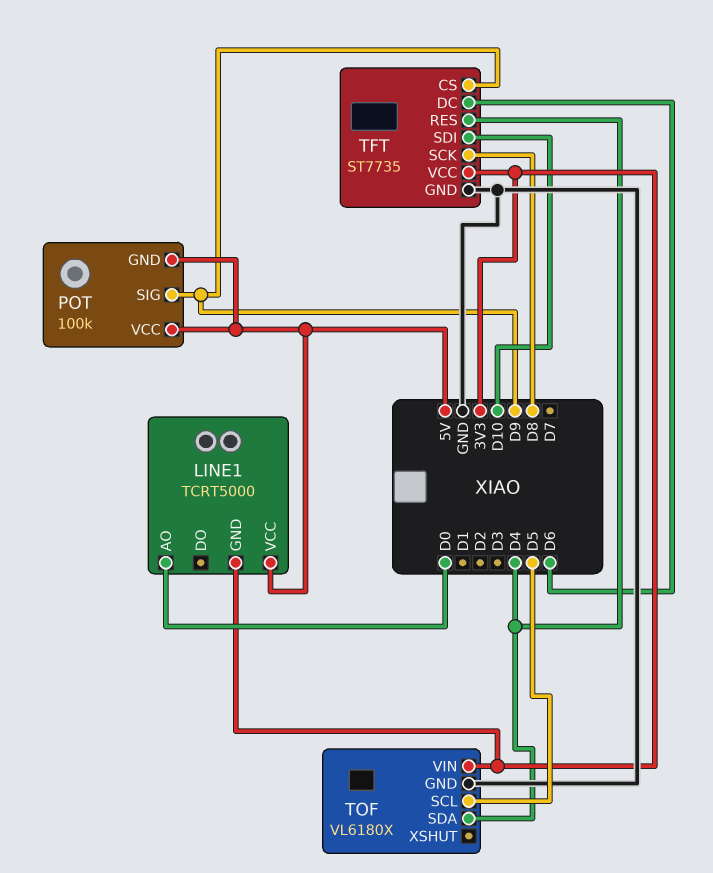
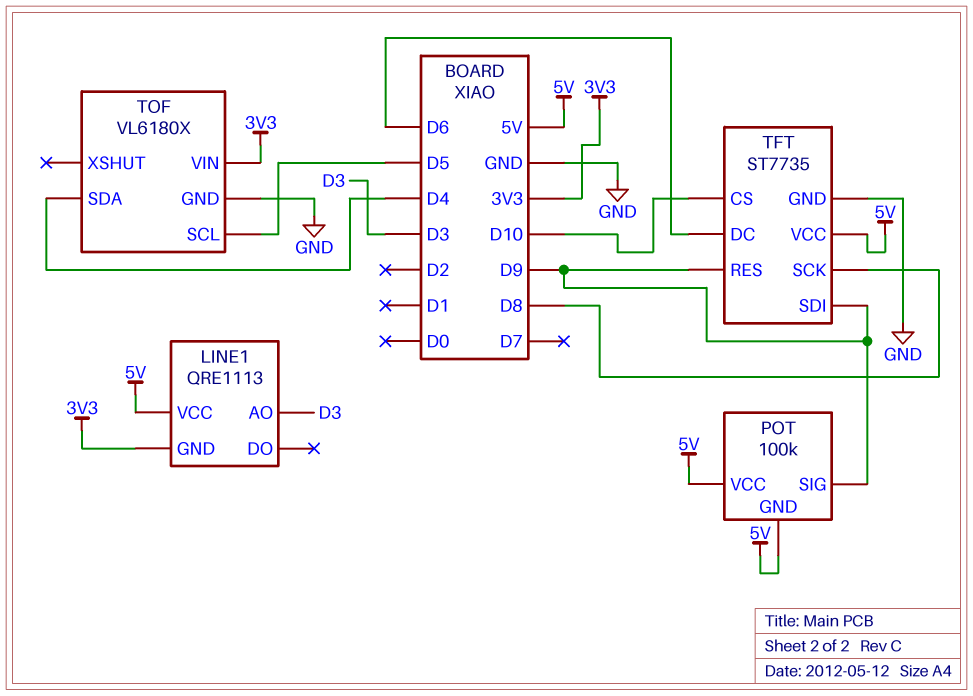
LINE1: TCRT5000 -> QRE1113
LINE1 pin AO: D0 -> D3
TFT pin CS: D9 -> D10
TFT pin RES: D4 -> D9
TFT pin SDI: D10 -> D9
TFT pin VCC: 3V3 -> 5V

